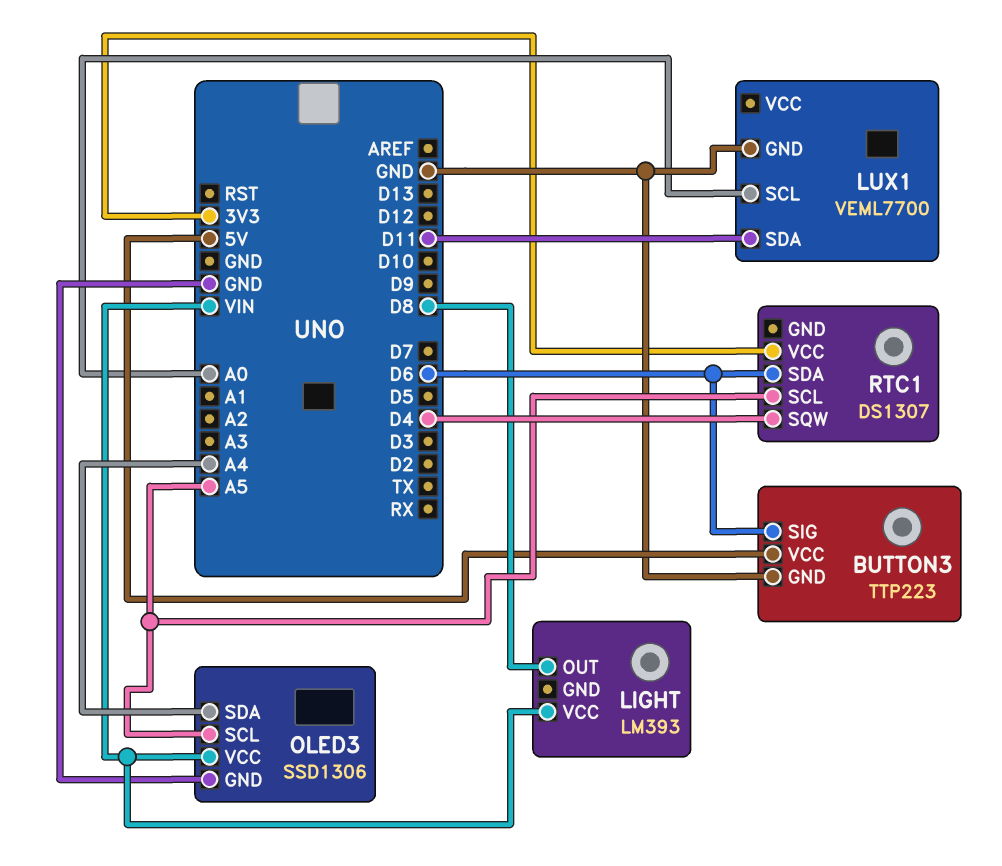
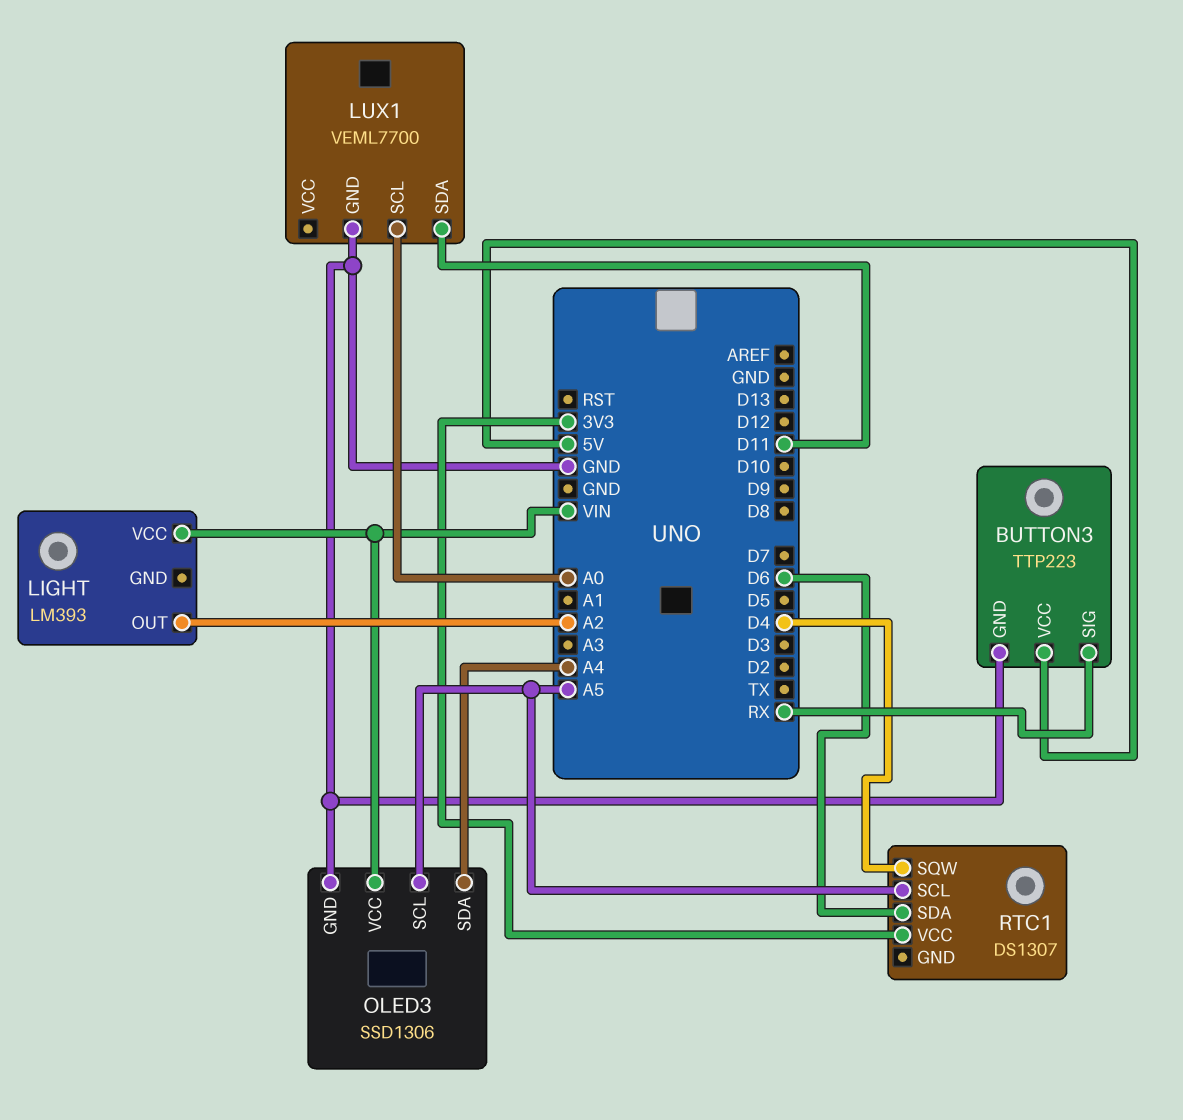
BUTTON3 pin SIG: D6 -> RX
LIGHT pin OUT: D8 -> A2

